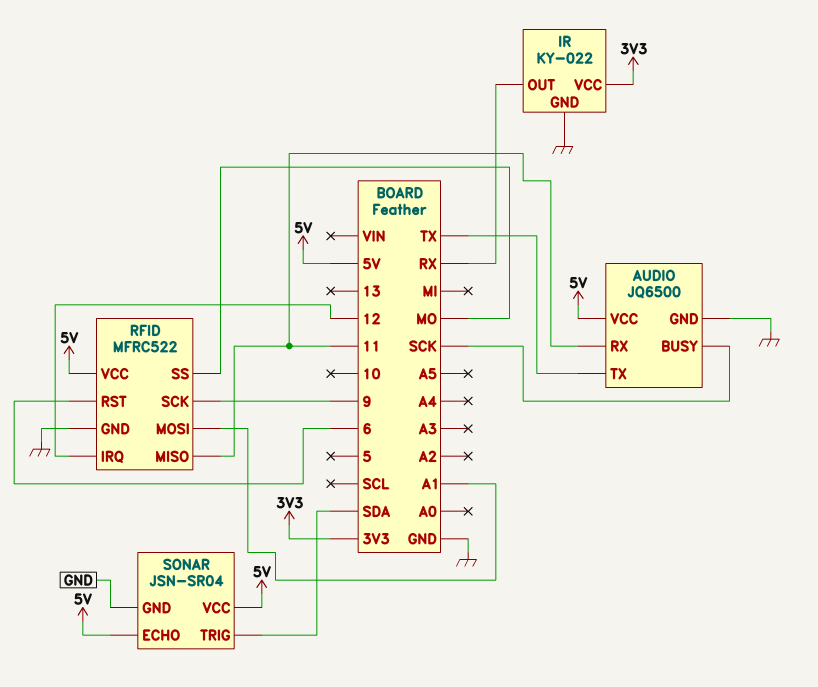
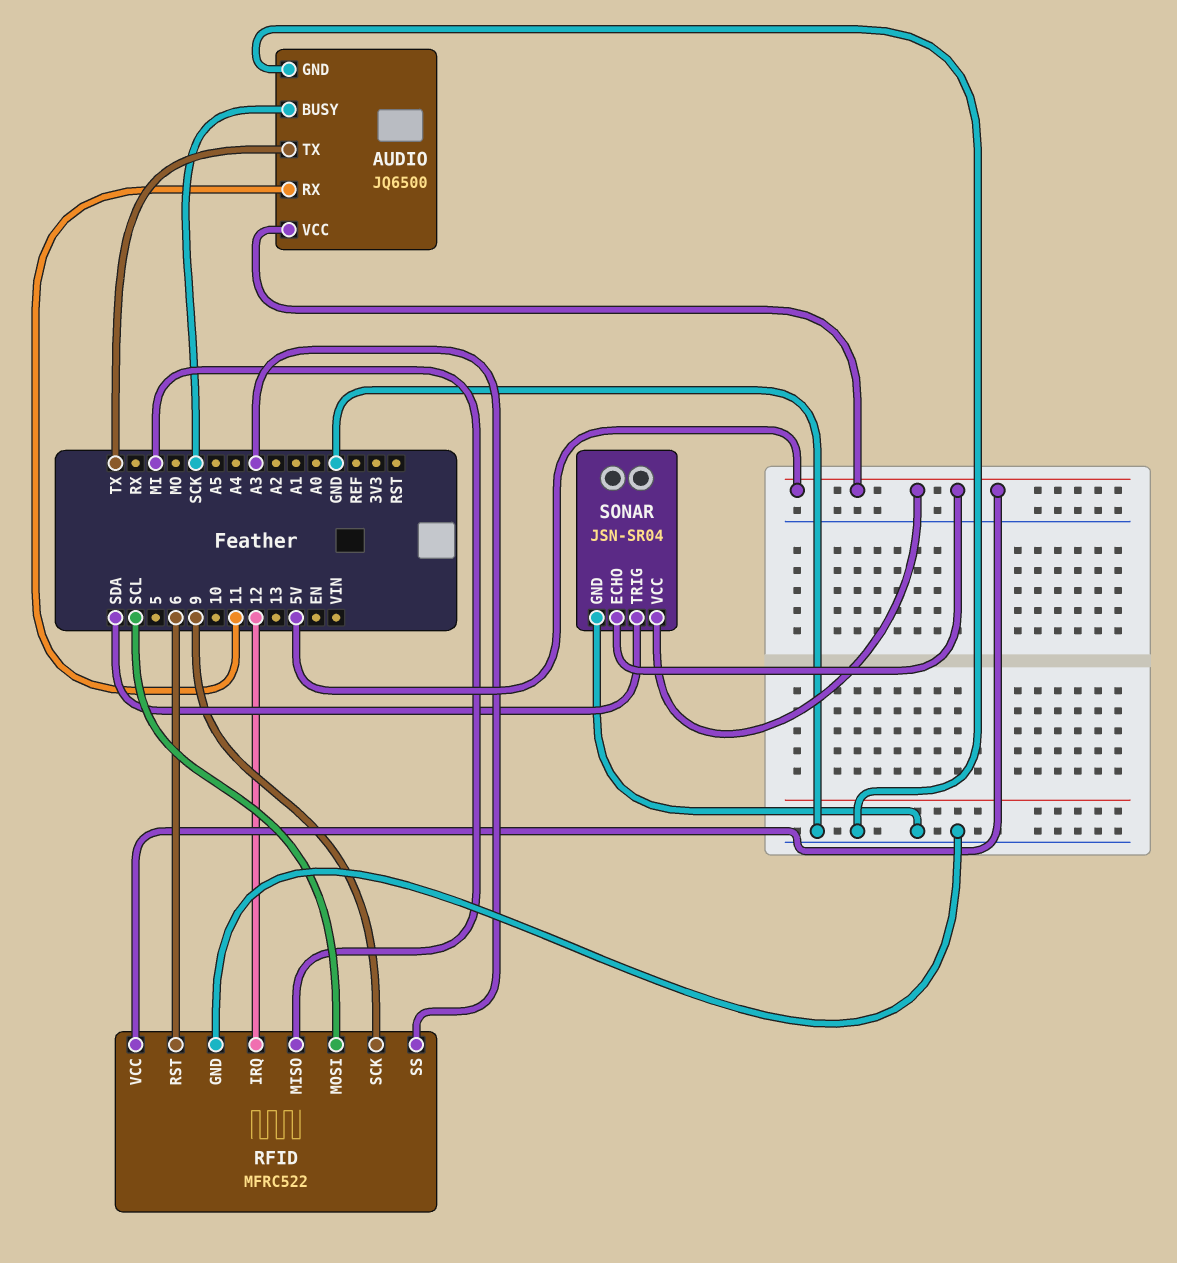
IR: KY-022 -> none
IR pin GND: GND -> none
IR pin OUT: RX -> none
IR pin VCC: 3V3 -> none
RFID pin MISO: 11 -> MI
RFID pin MOSI: A1 -> SCL
RFID pin SS: MO -> A3

